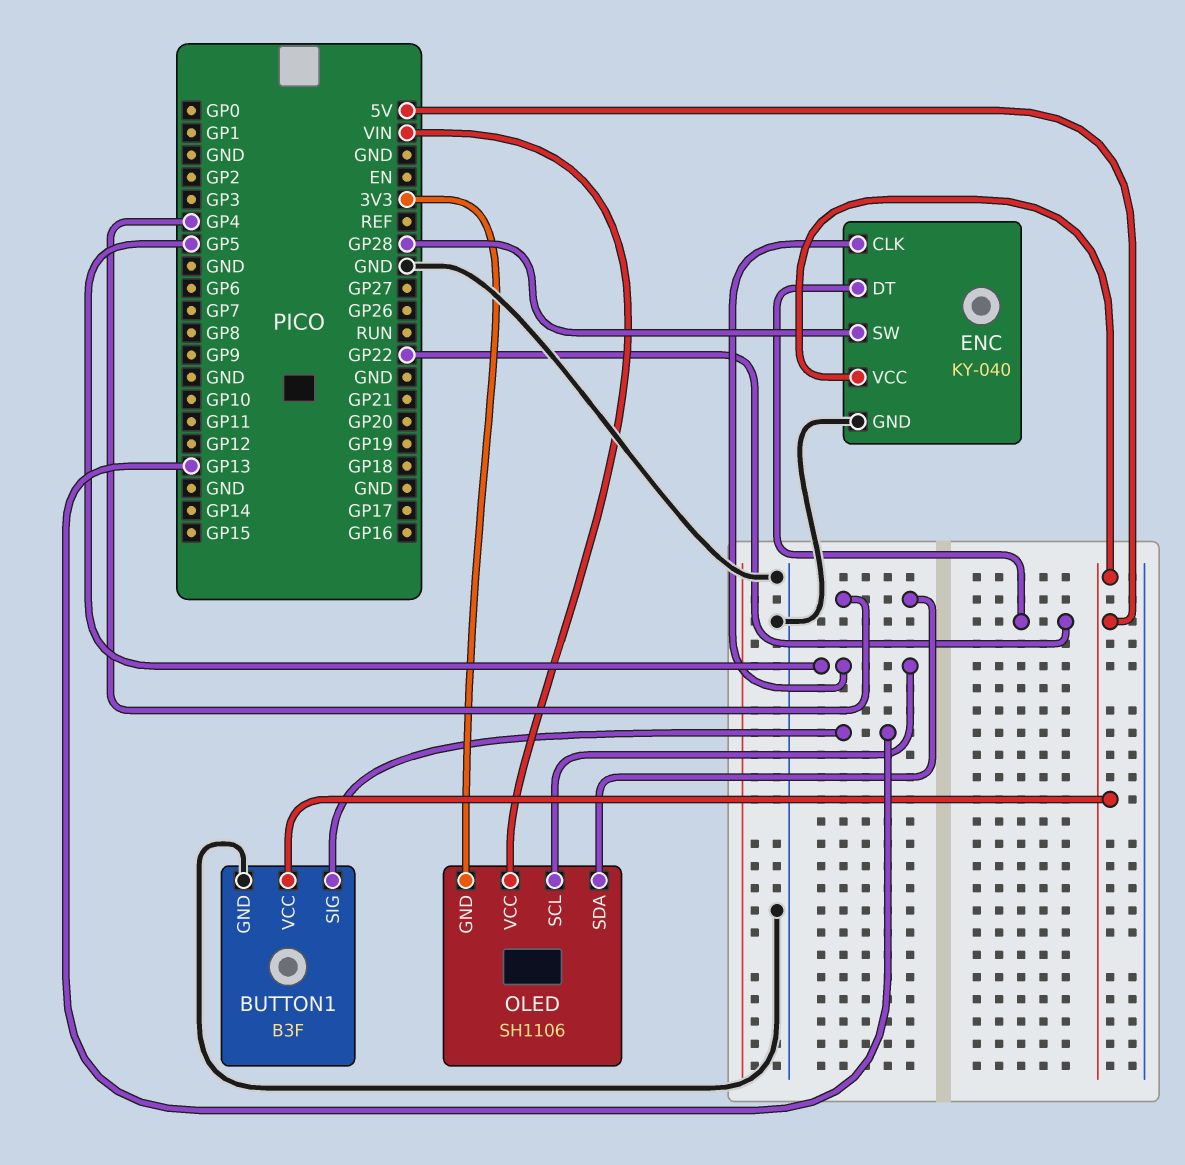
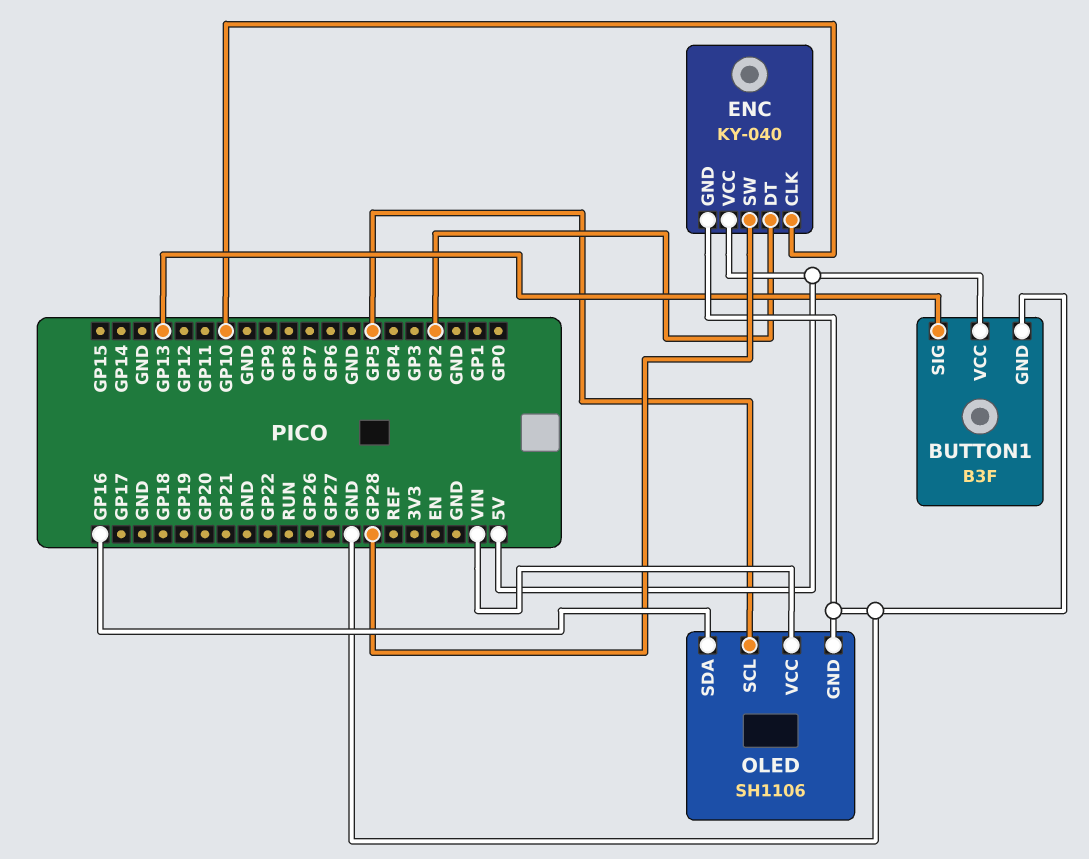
ENC pin CLK: GP5 -> GP10
ENC pin DT: GP22 -> GP2
OLED pin GND: 3V3 -> GND
OLED pin SDA: GP4 -> GP16

